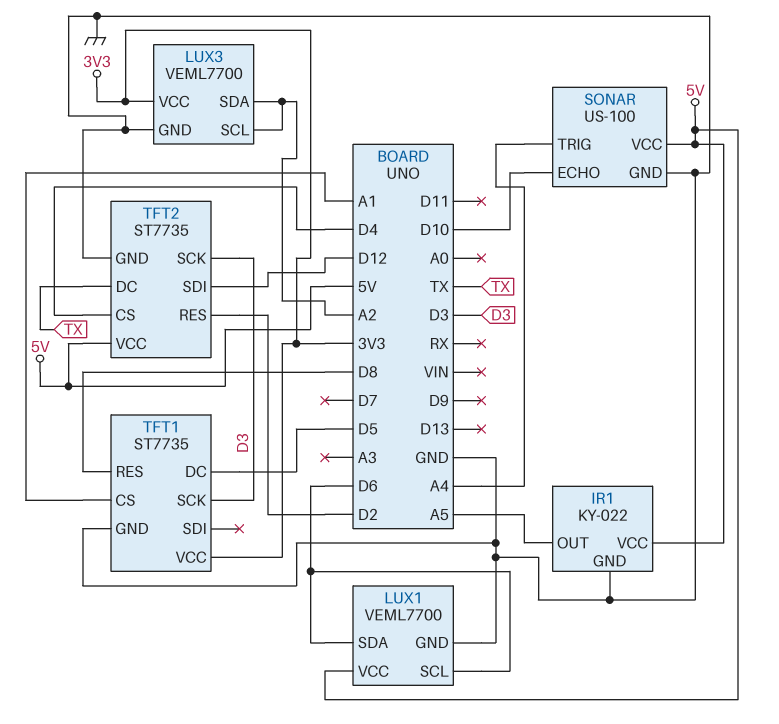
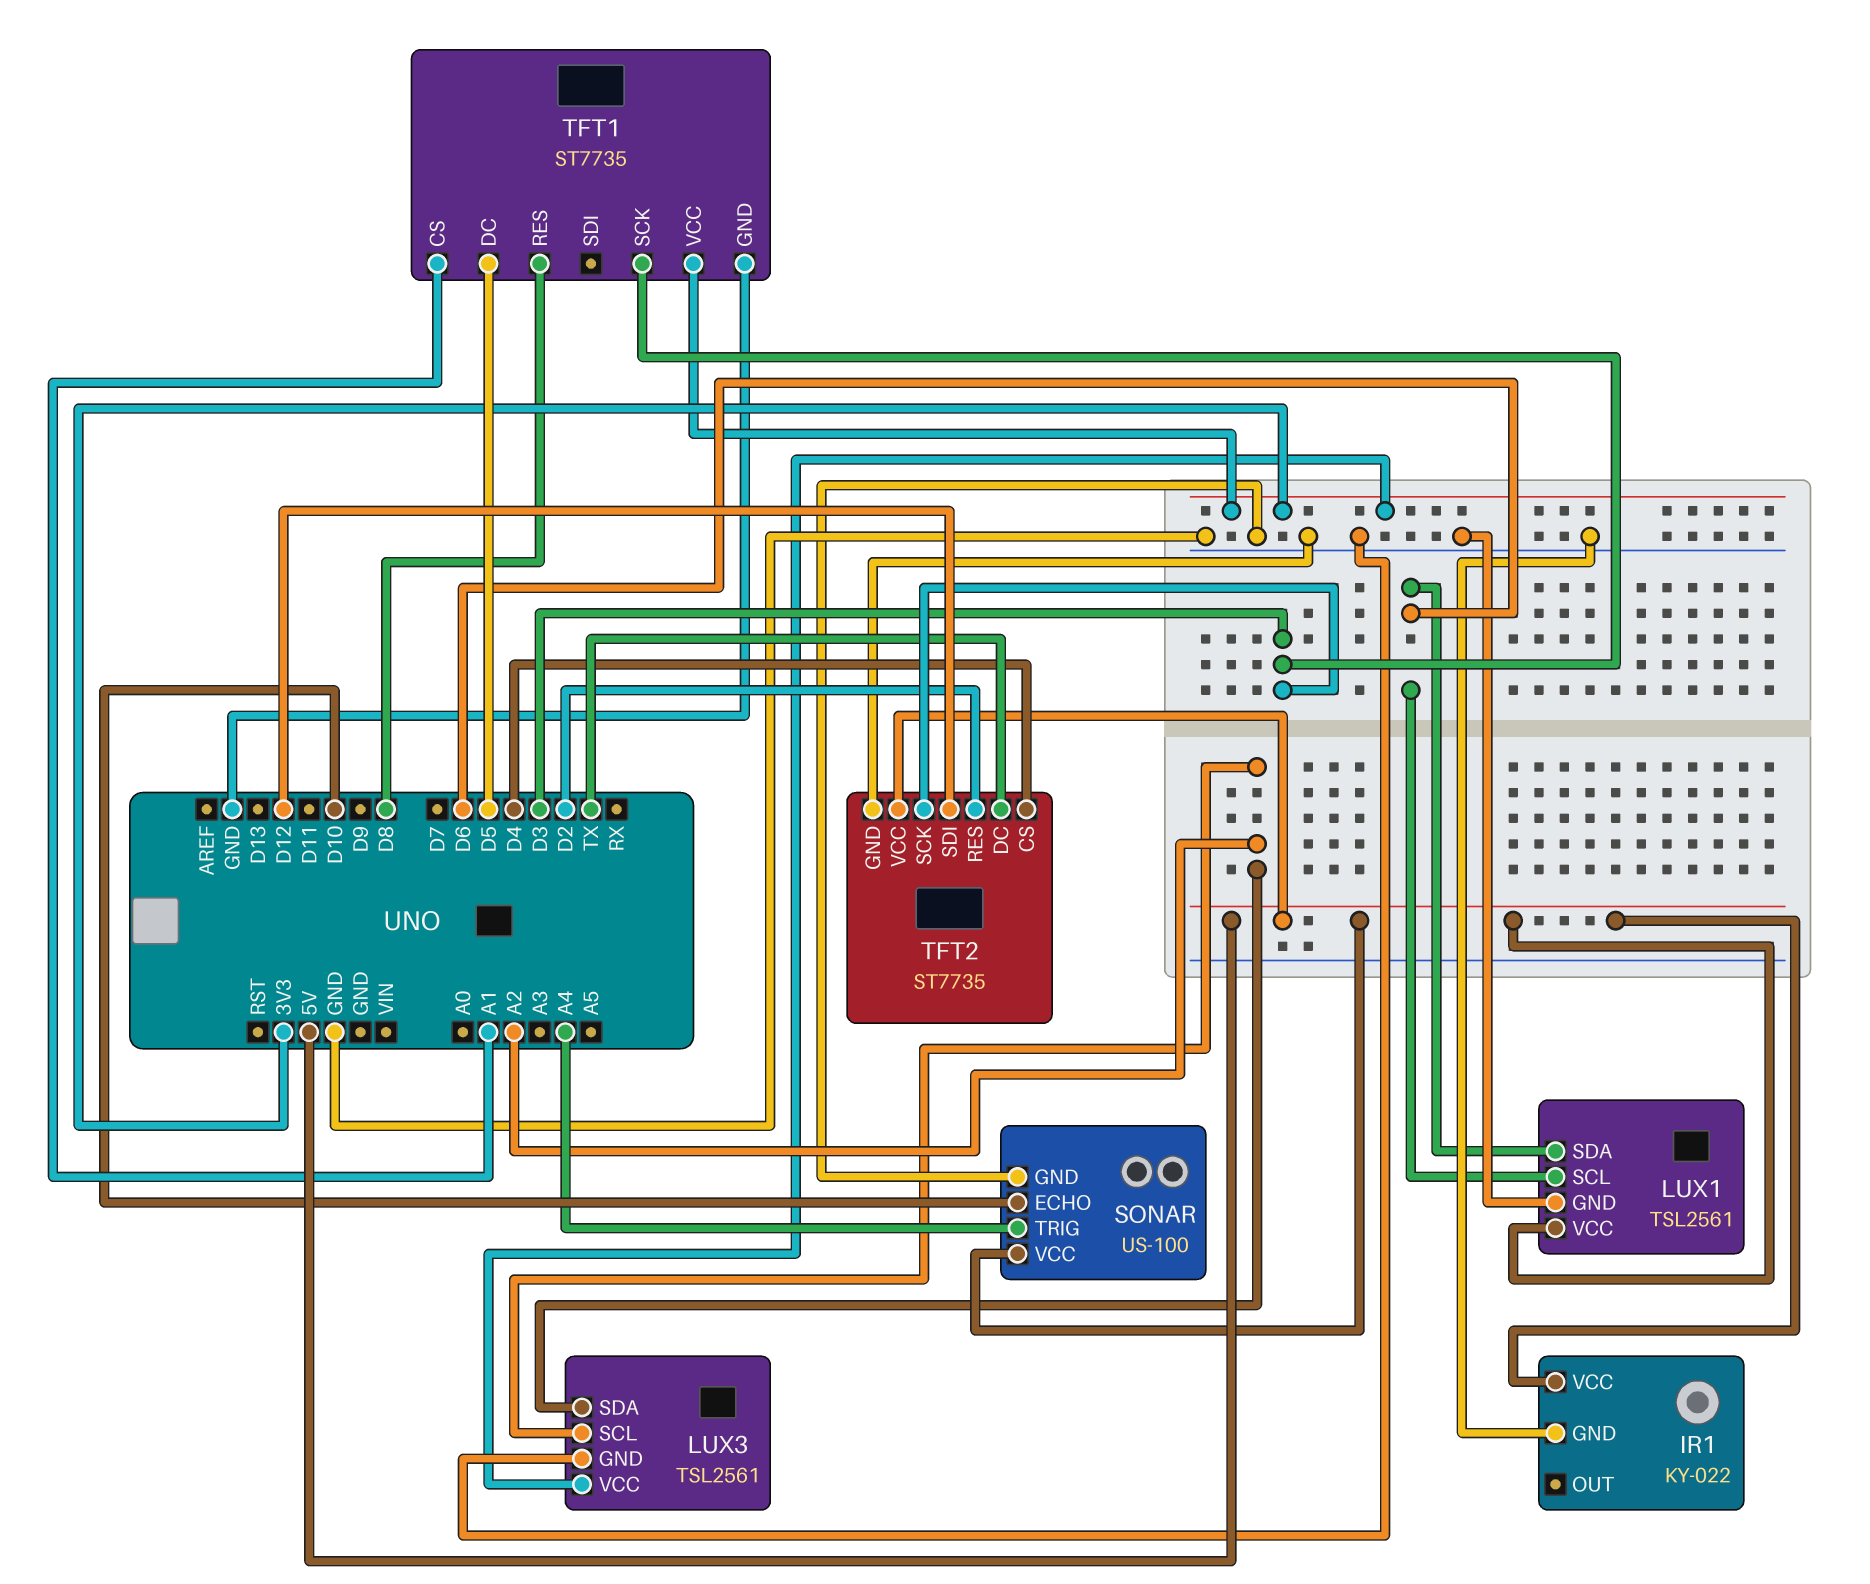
IR1 pin OUT: A5 -> none
LUX1: VEML7700 -> TSL2561
LUX3: VEML7700 -> TSL2561

